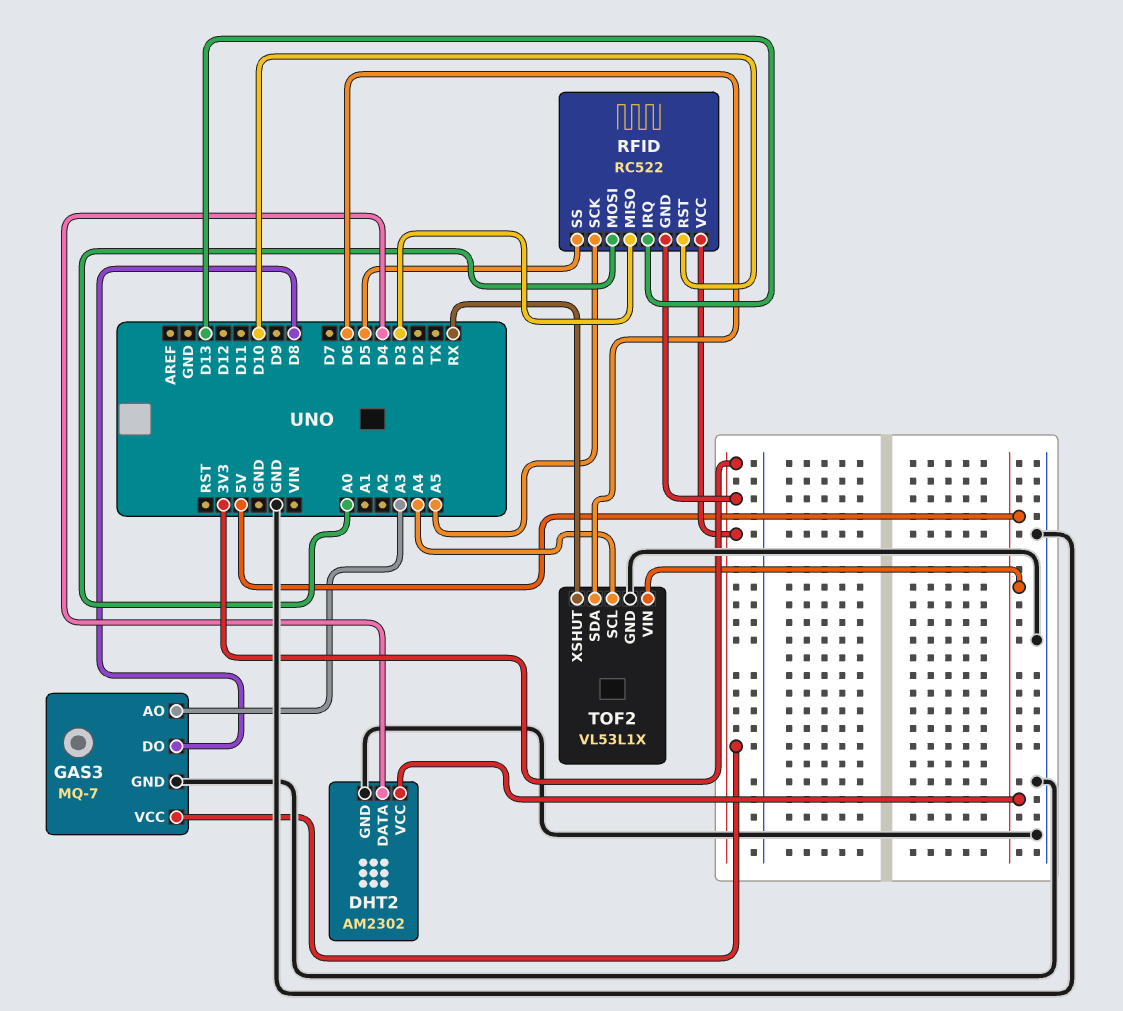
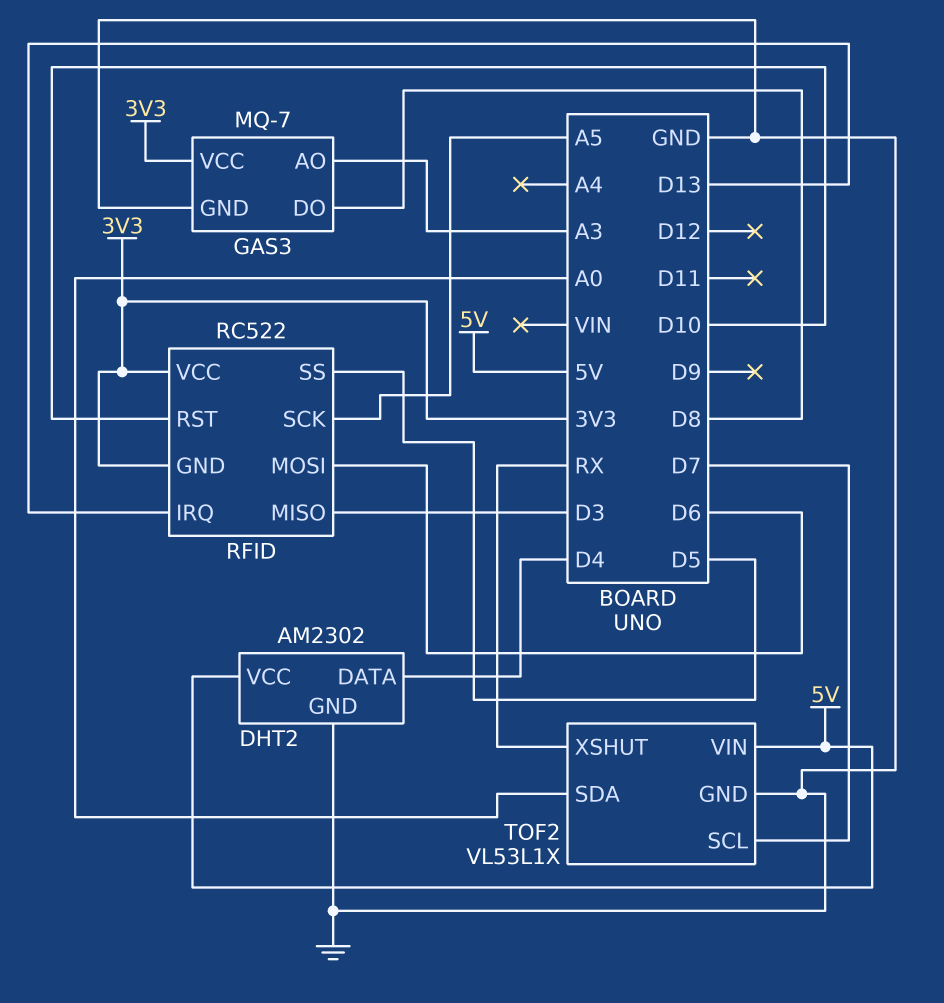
RFID pin MOSI: A0 -> D6
TOF2 pin SCL: A4 -> D7
TOF2 pin SDA: D6 -> A0

